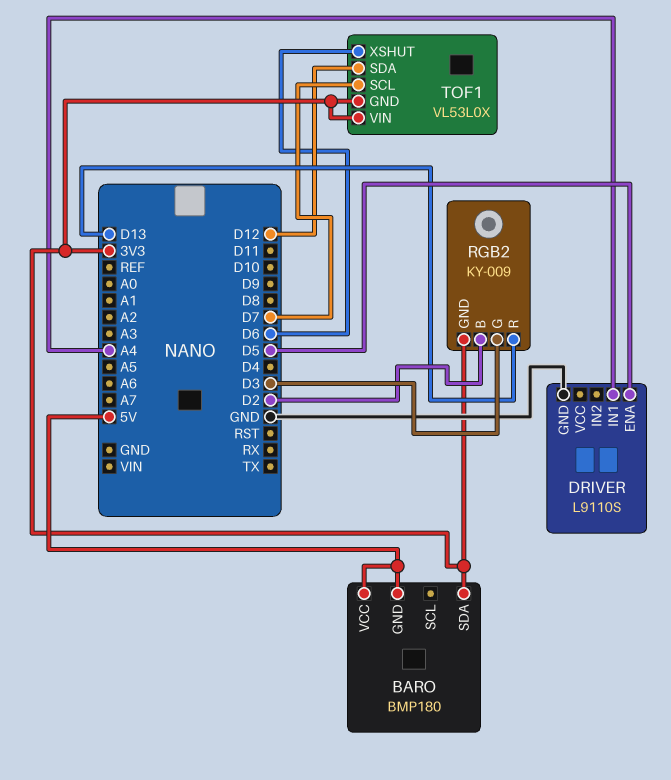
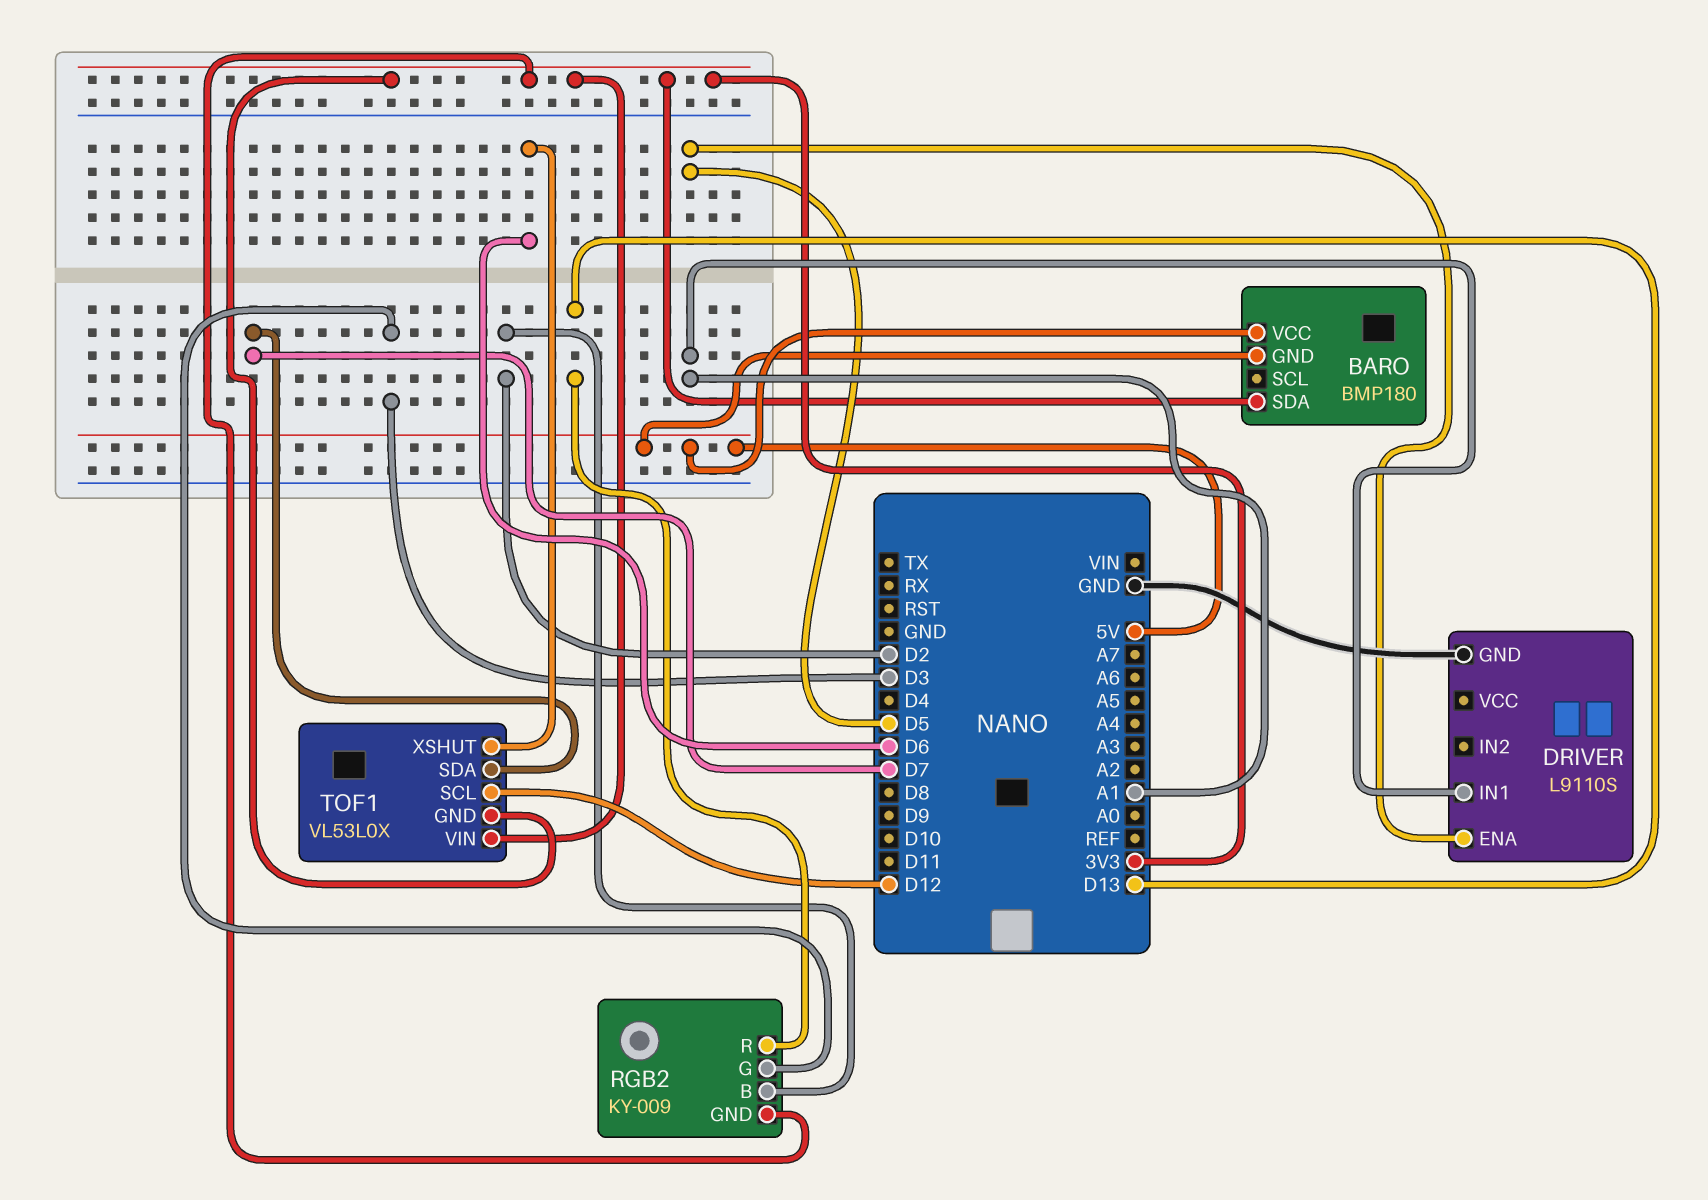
DRIVER pin IN1: A4 -> A1
TOF1 pin SCL: D7 -> D12
TOF1 pin SDA: D12 -> D7

